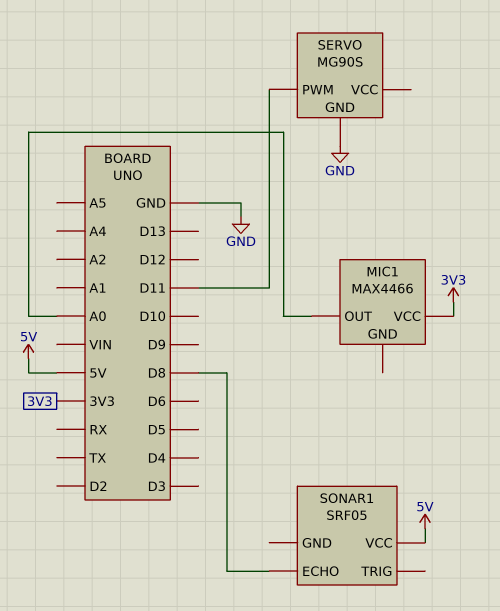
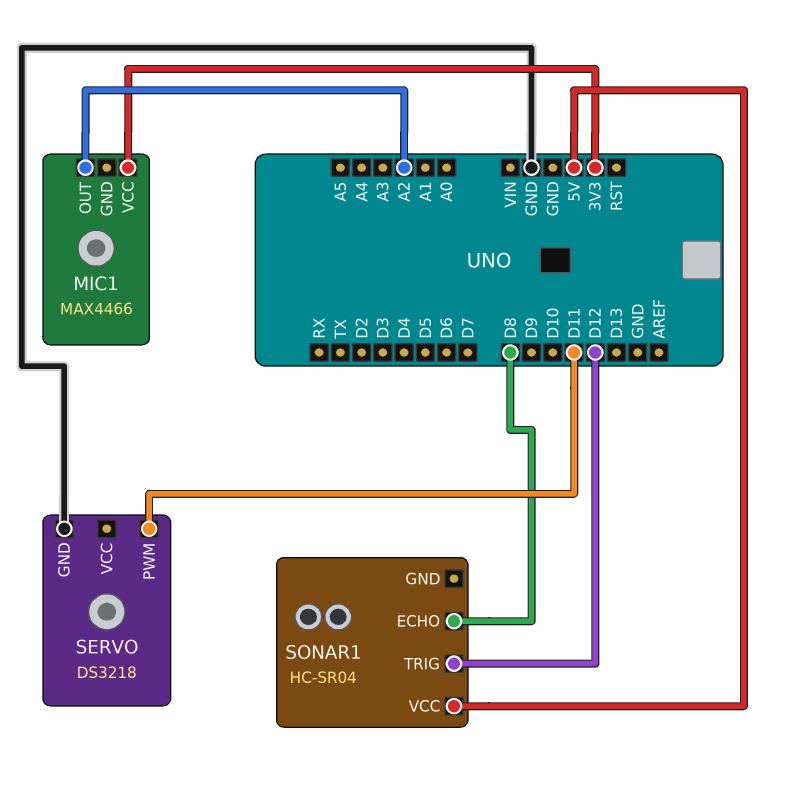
MIC1 pin OUT: A0 -> A2
SERVO: MG90S -> DS3218
SONAR1: SRF05 -> HC-SR04
SONAR1 pin TRIG: none -> D12

